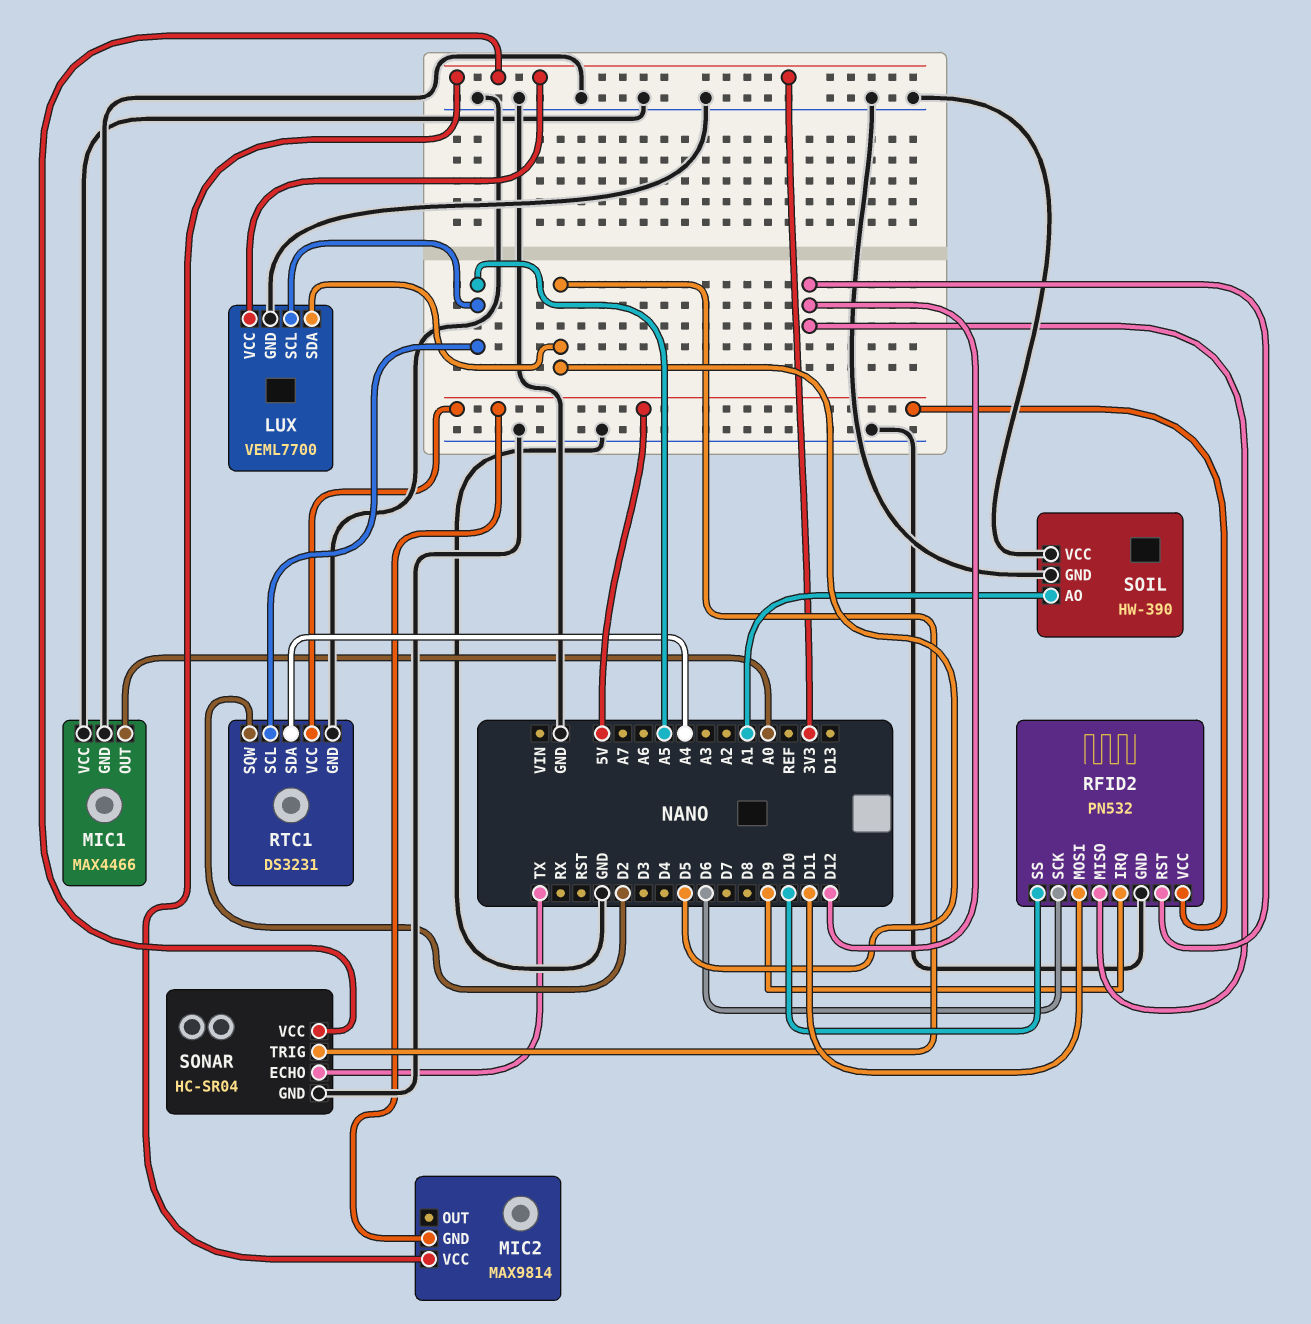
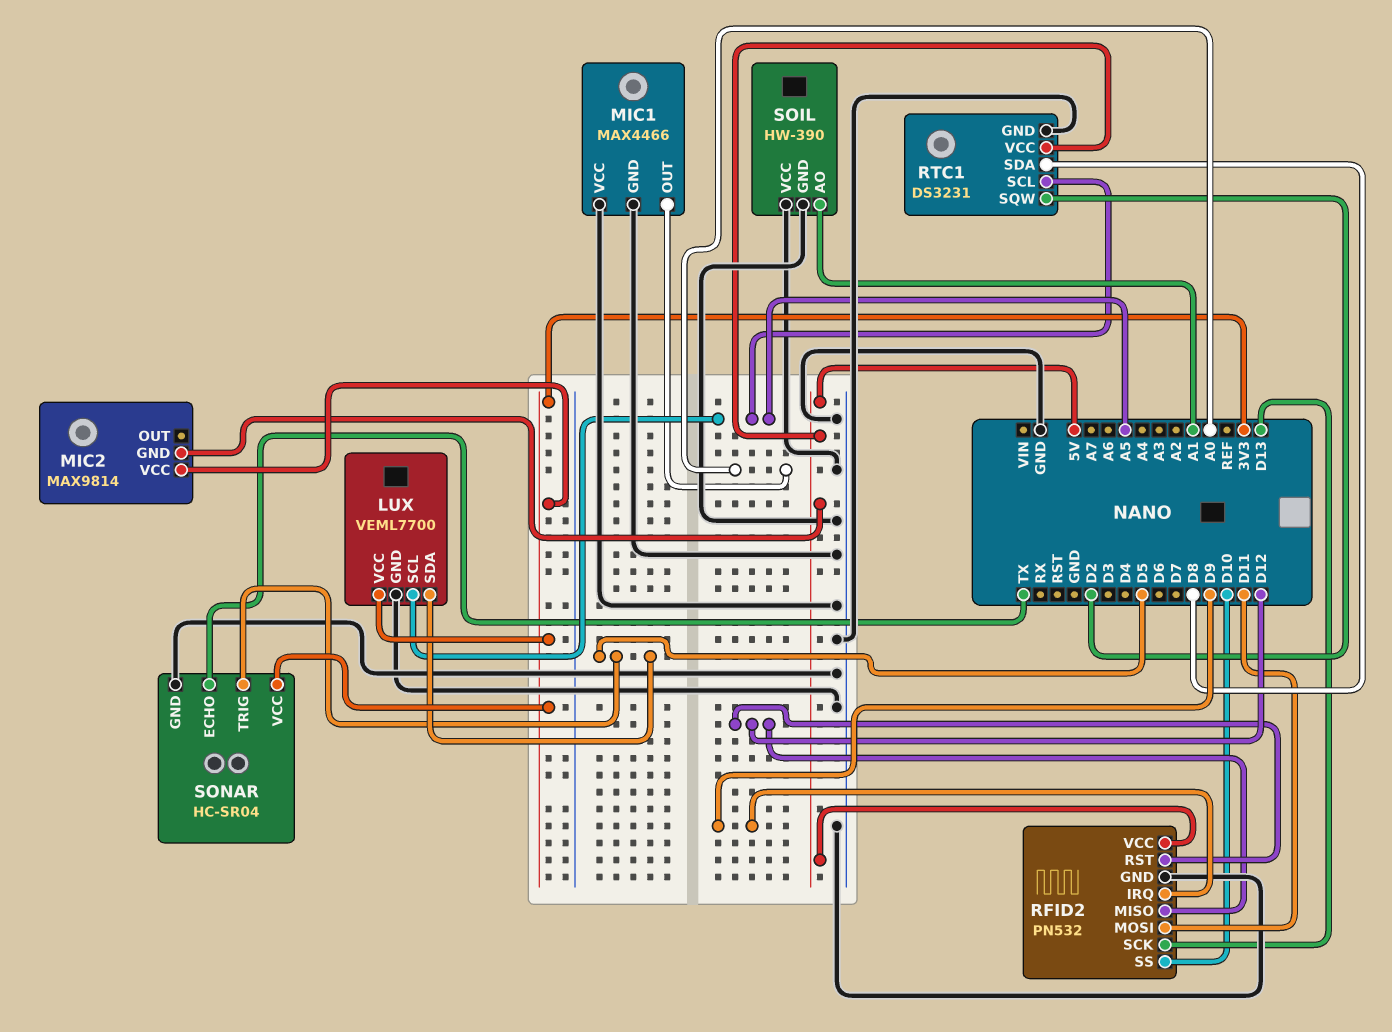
RFID2 pin SCK: D6 -> D13
RTC1 pin SDA: A4 -> D8

